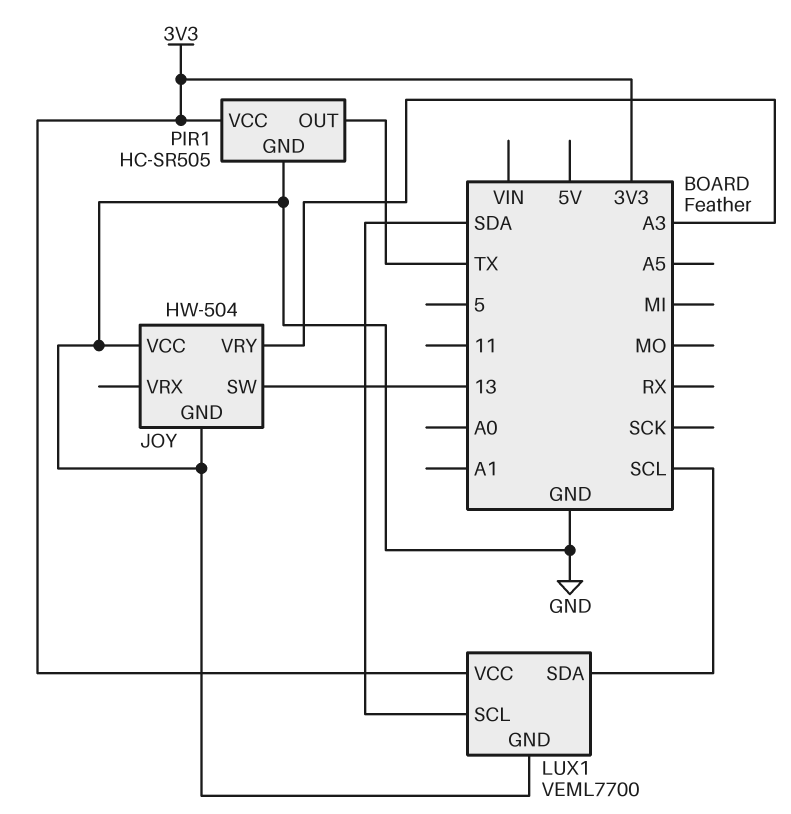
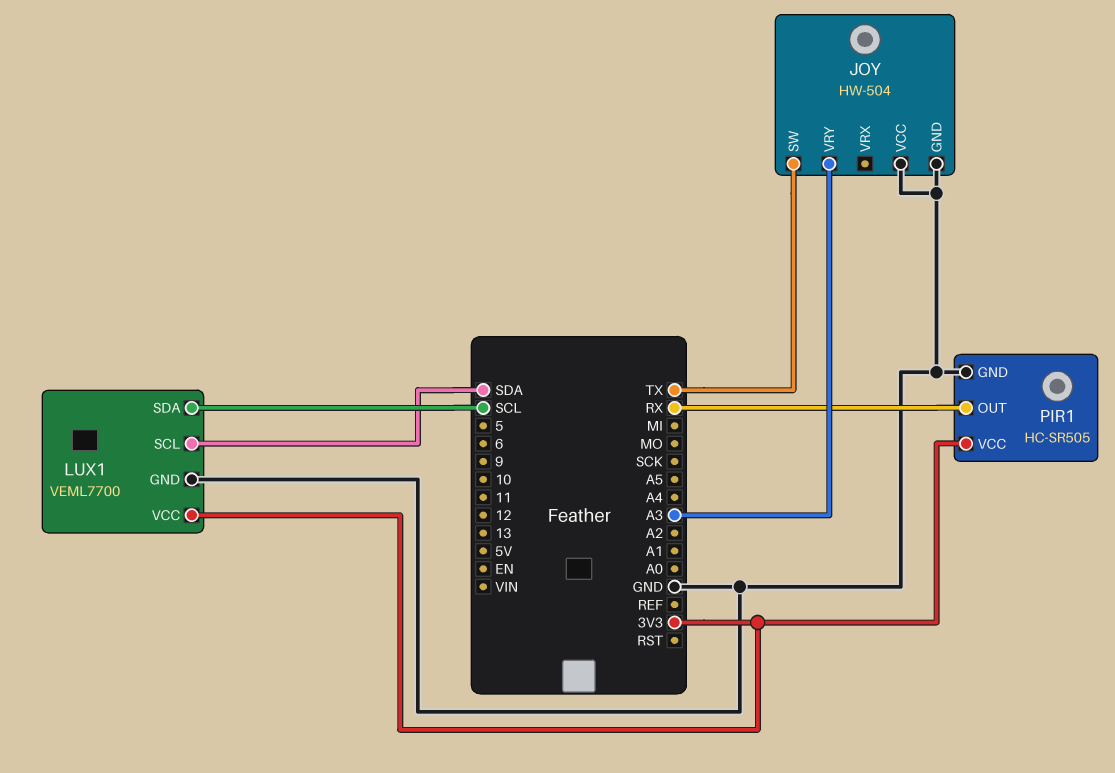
JOY pin SW: 13 -> TX
PIR1 pin OUT: TX -> RX

